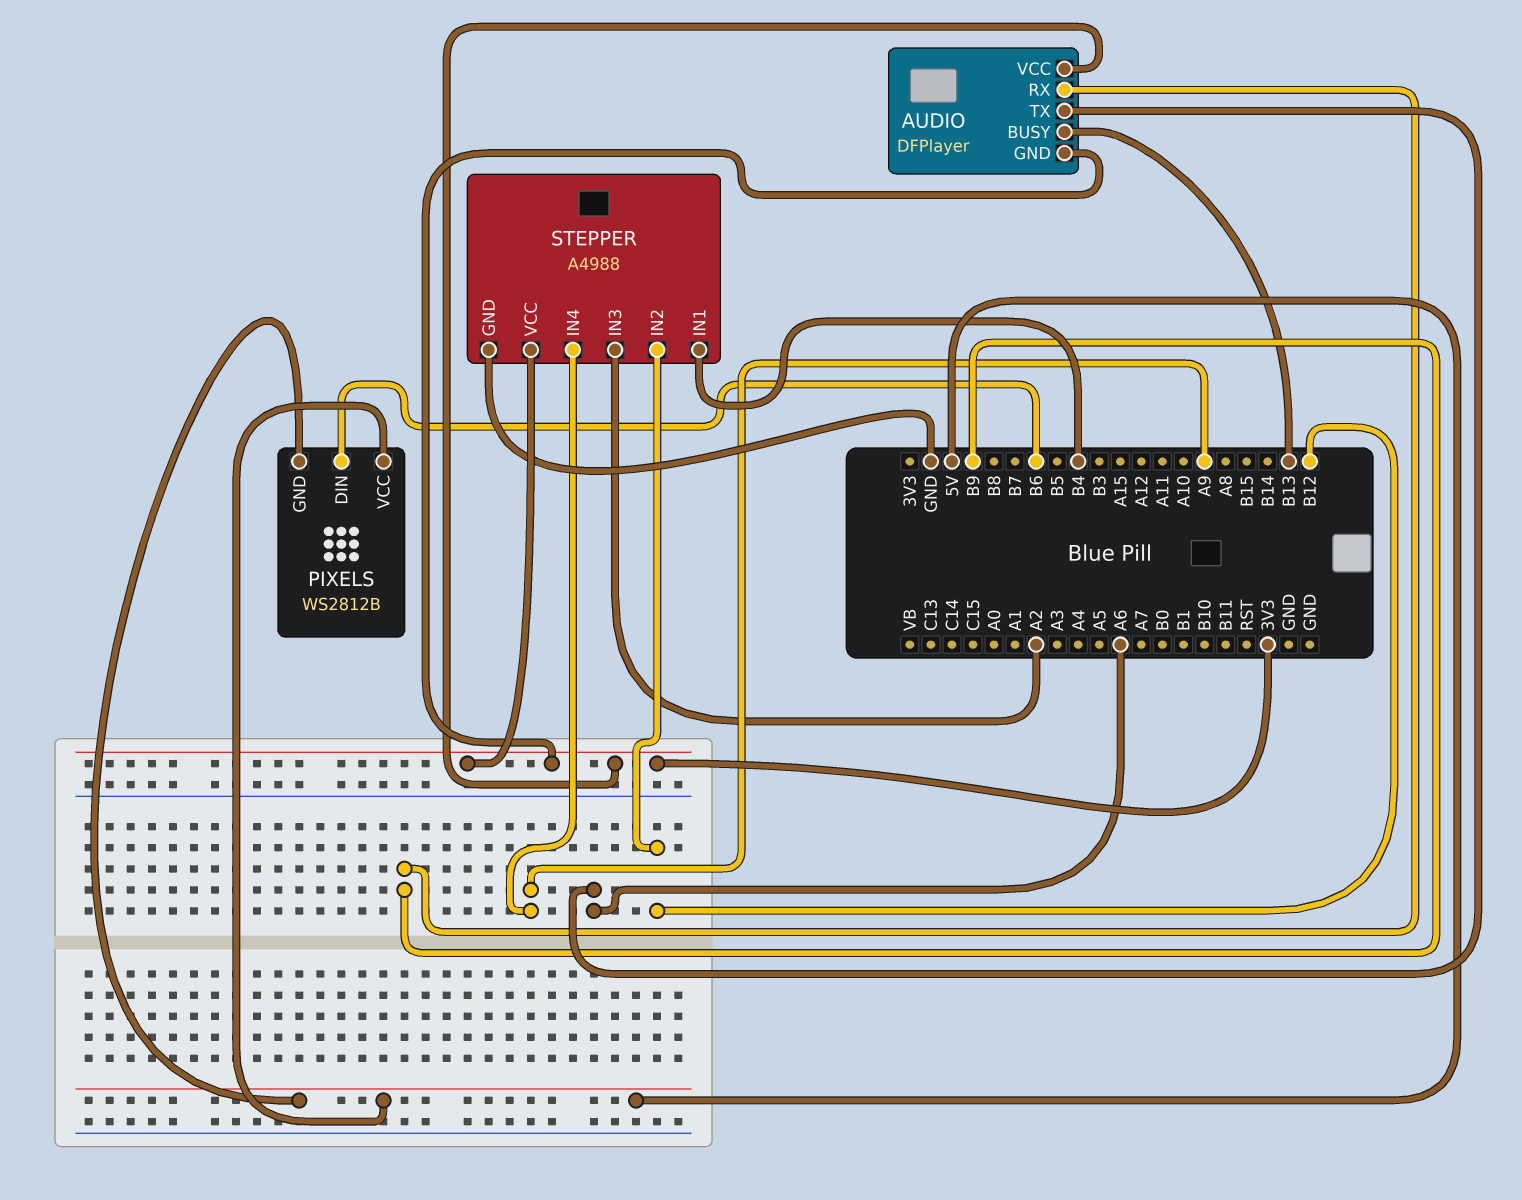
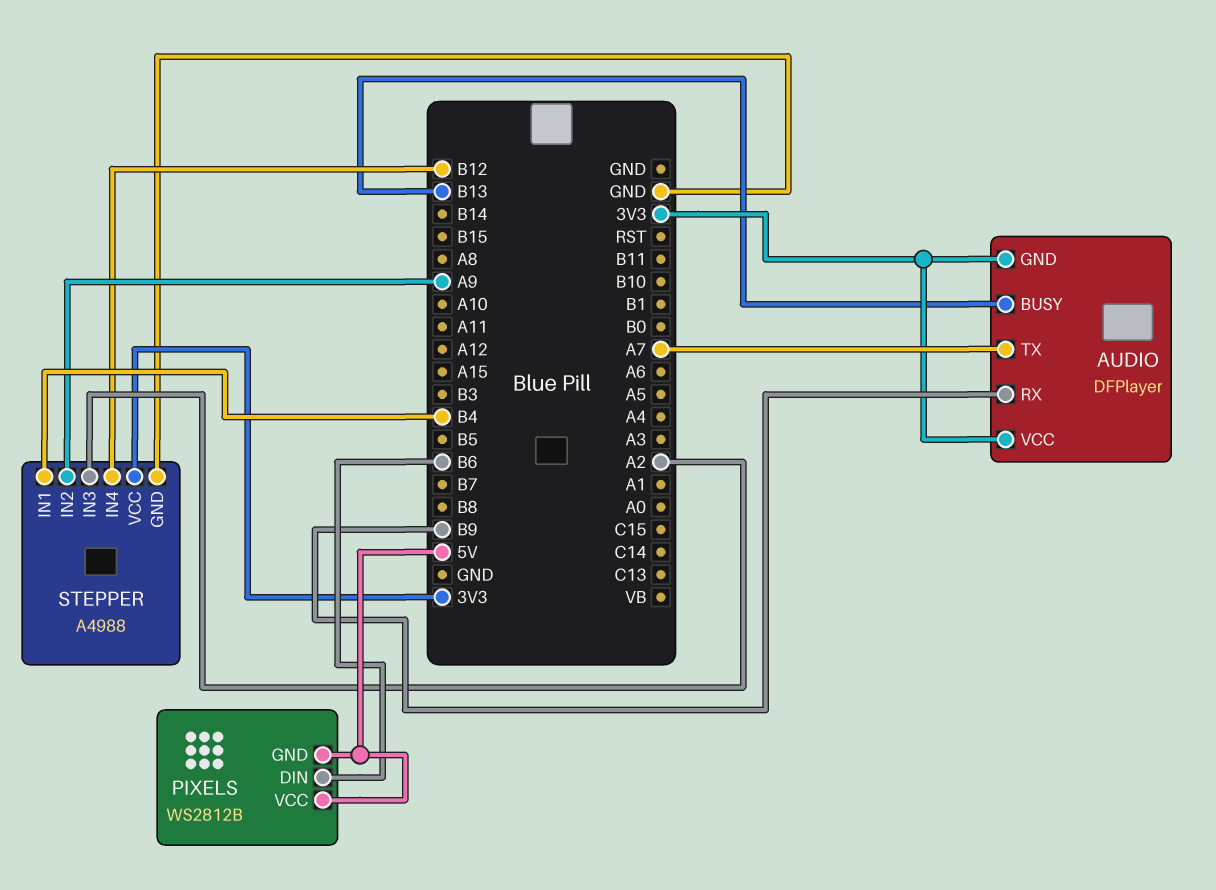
AUDIO pin TX: A6 -> A7
STEPPER pin IN2: B12 -> A9
STEPPER pin IN4: A9 -> B12

